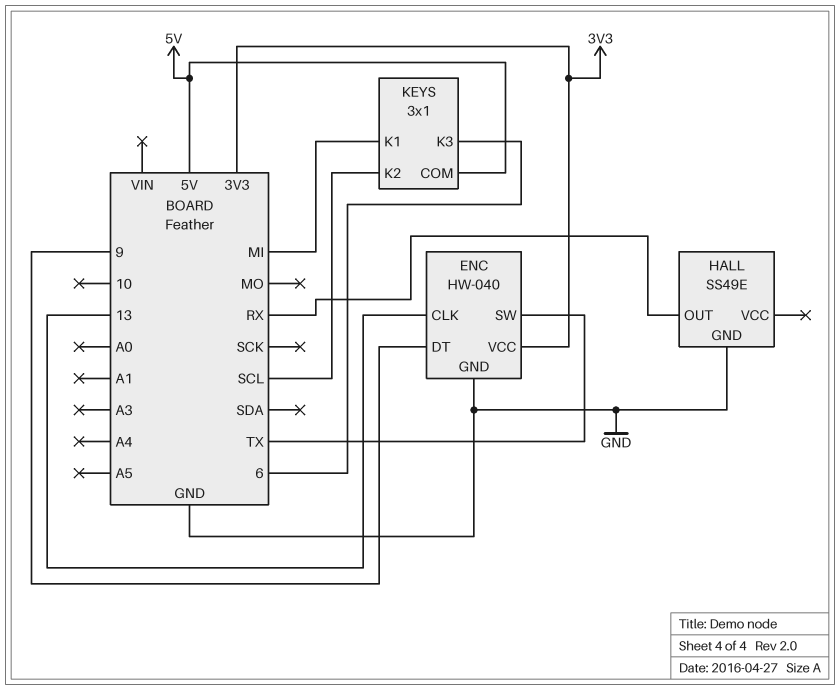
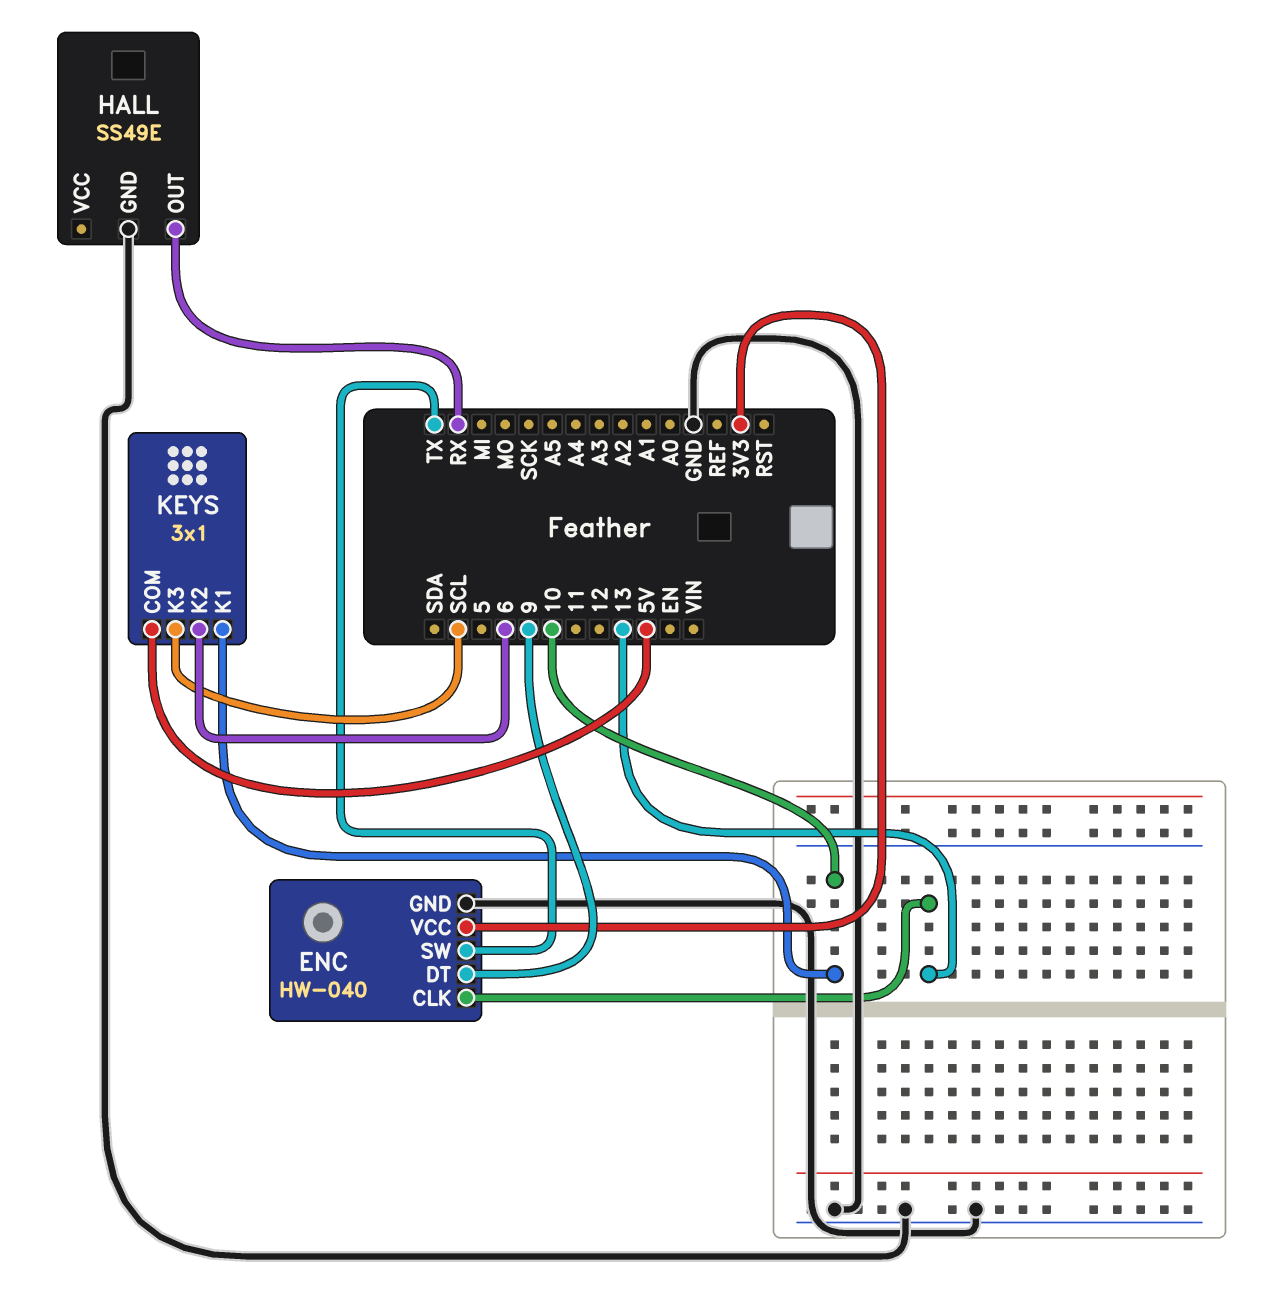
KEYS pin K1: MI -> 10
KEYS pin K2: SCL -> 6
KEYS pin K3: 6 -> SCL

